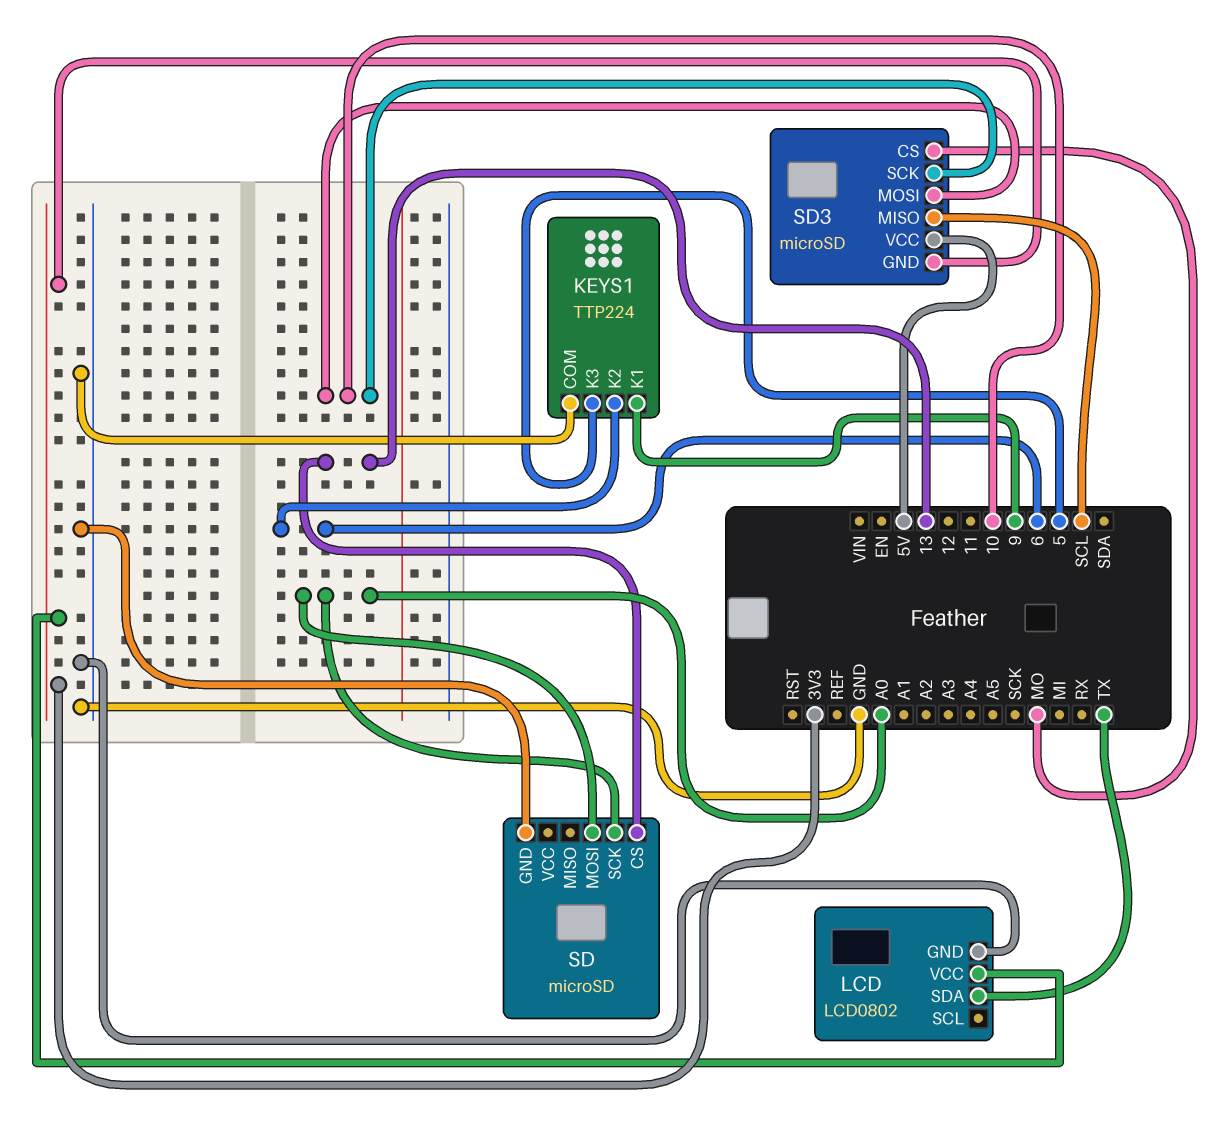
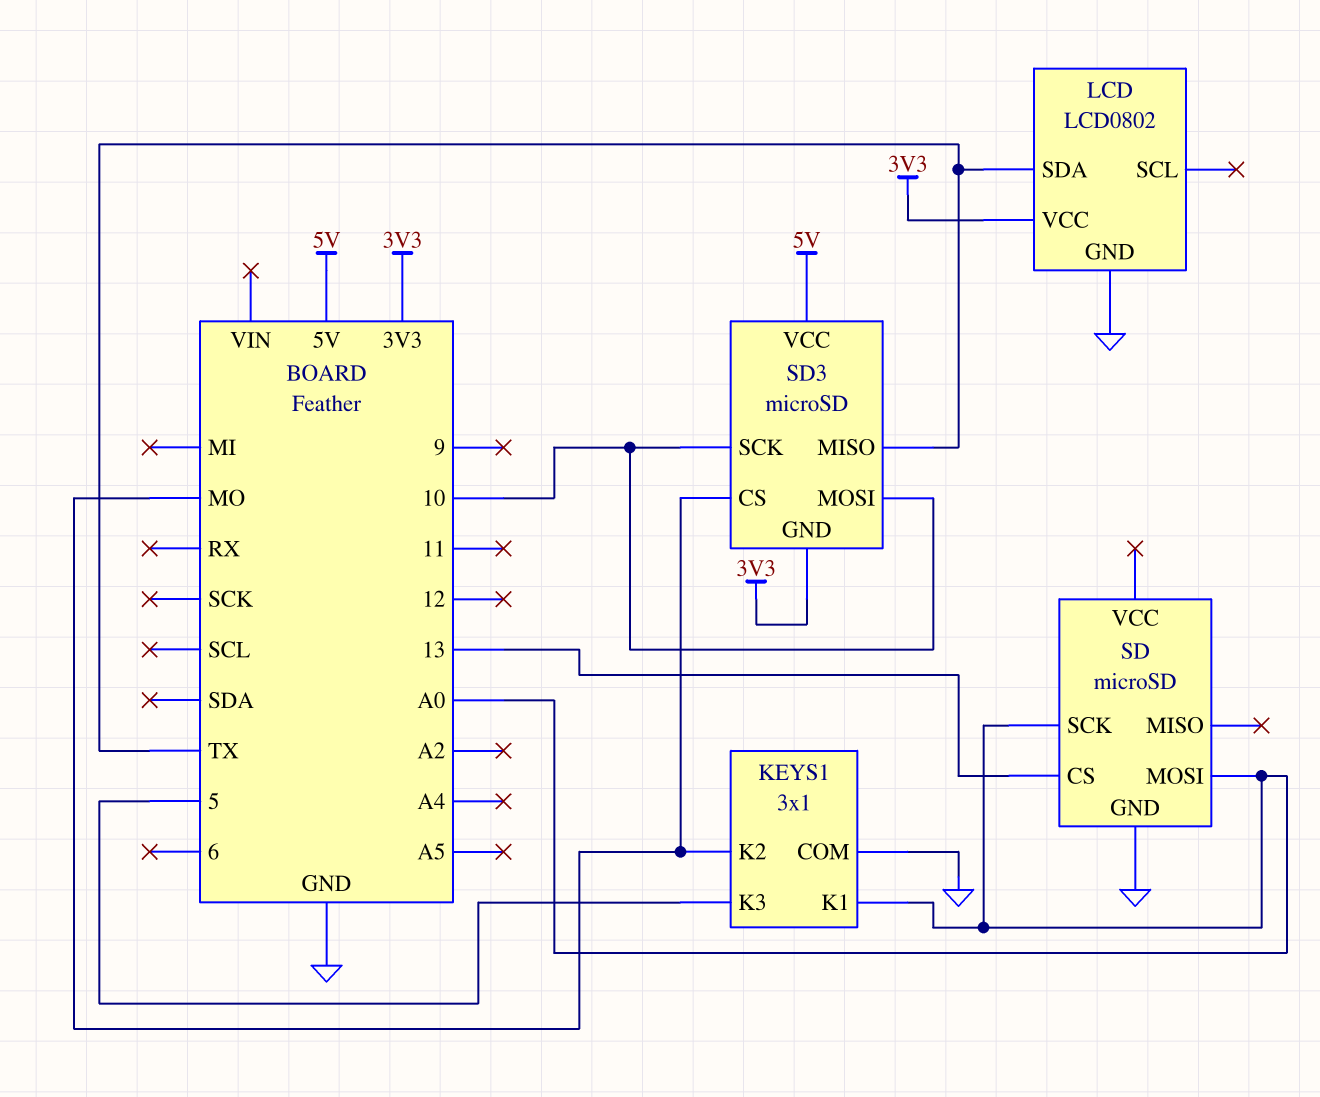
KEYS1: TTP224 -> 3x1
KEYS1 pin K1: 9 -> A0
KEYS1 pin K2: 6 -> MO
SD3 pin MISO: SCL -> TX

